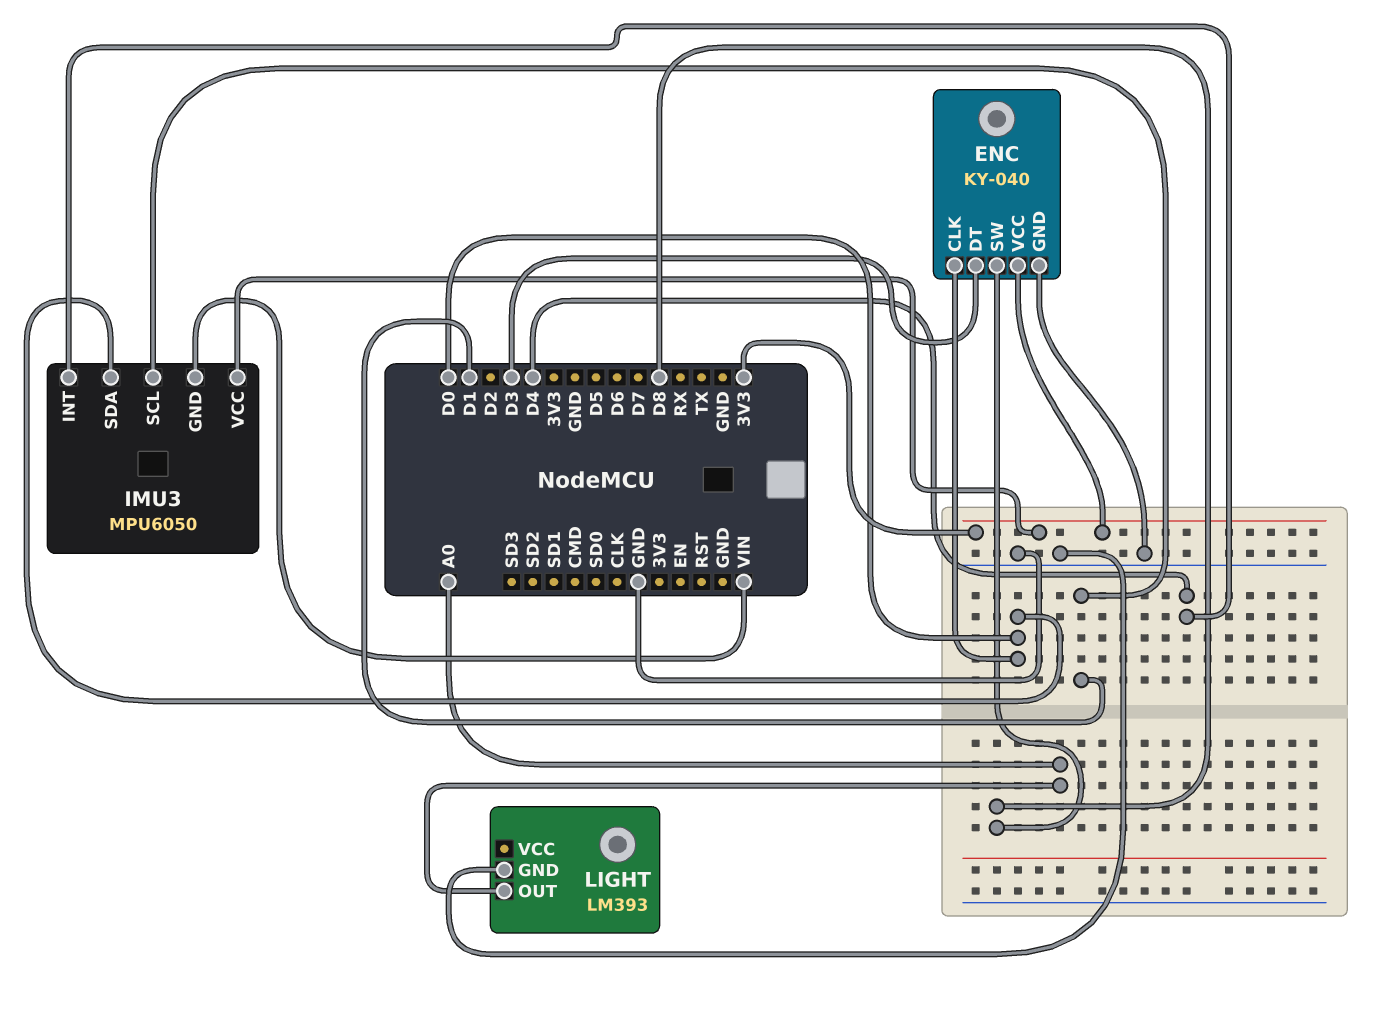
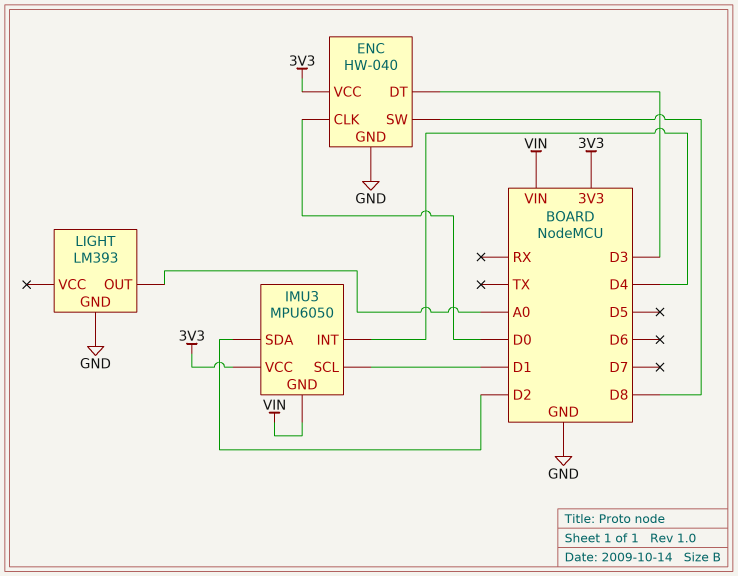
ENC: KY-040 -> HW-040
IMU3 pin SDA: D0 -> D2

